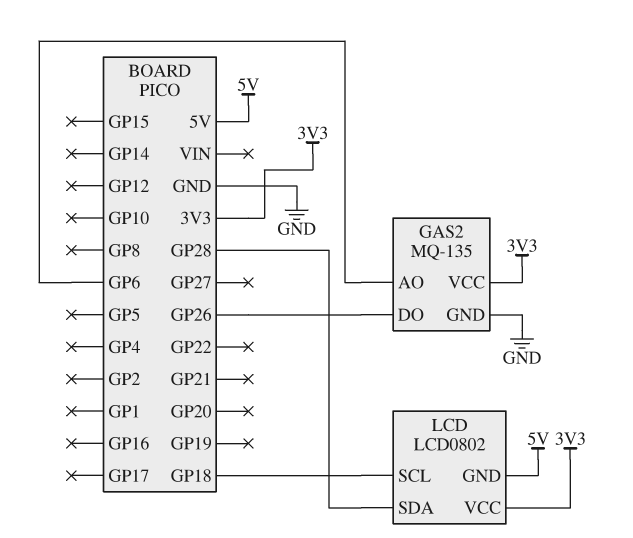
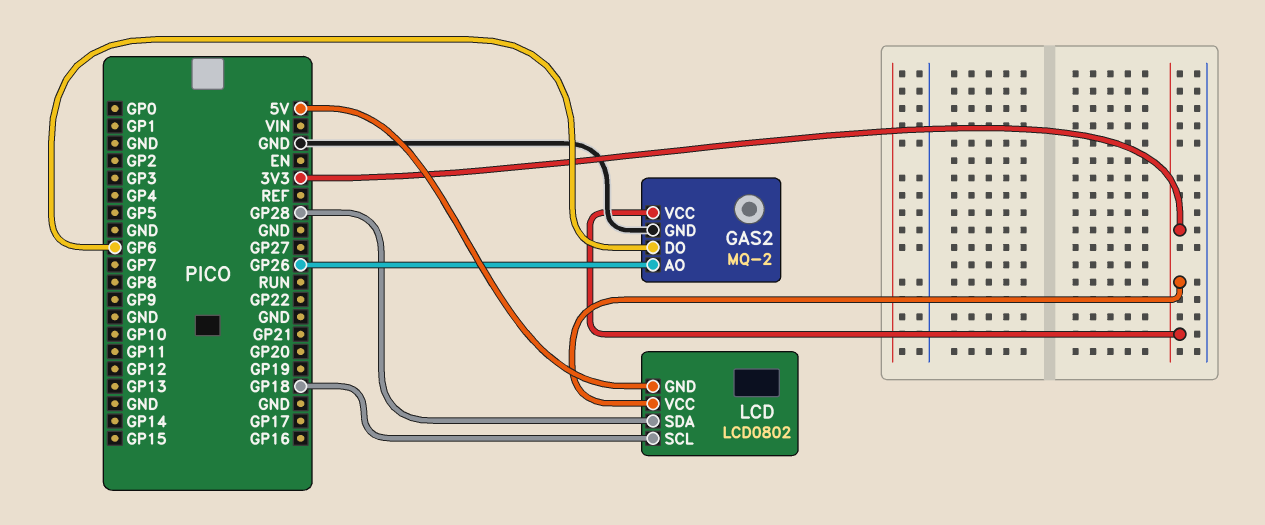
GAS2: MQ-135 -> MQ-2
GAS2 pin AO: GP6 -> GP26
GAS2 pin DO: GP26 -> GP6

